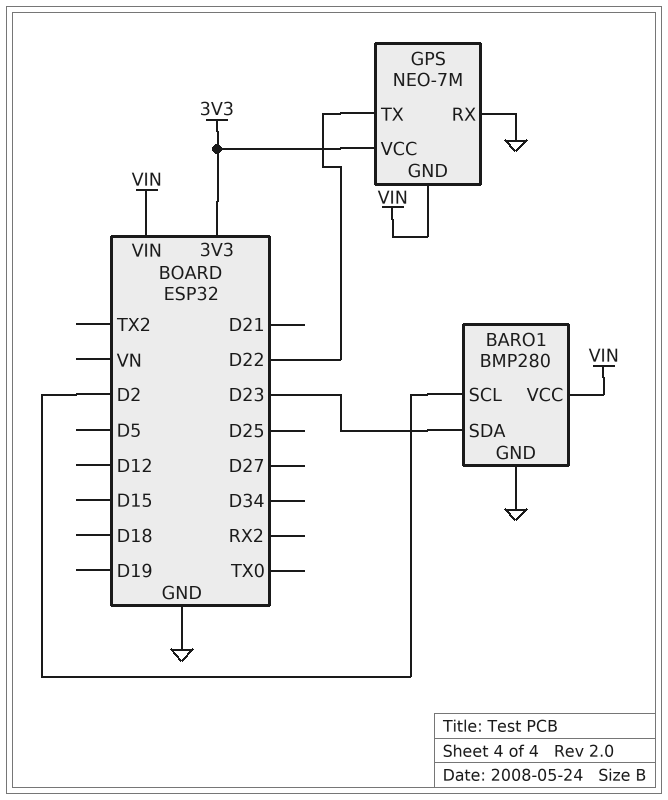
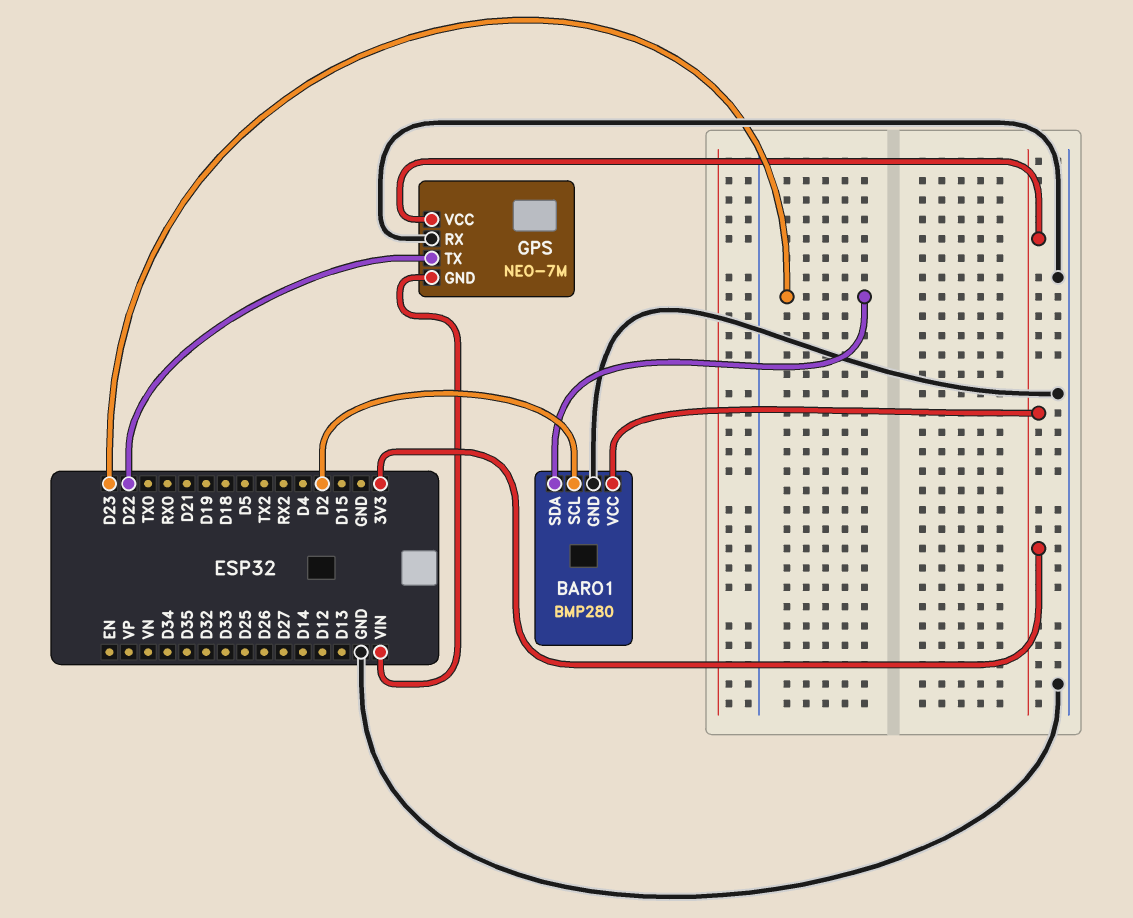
BARO1 pin VCC: VIN -> 3V3

